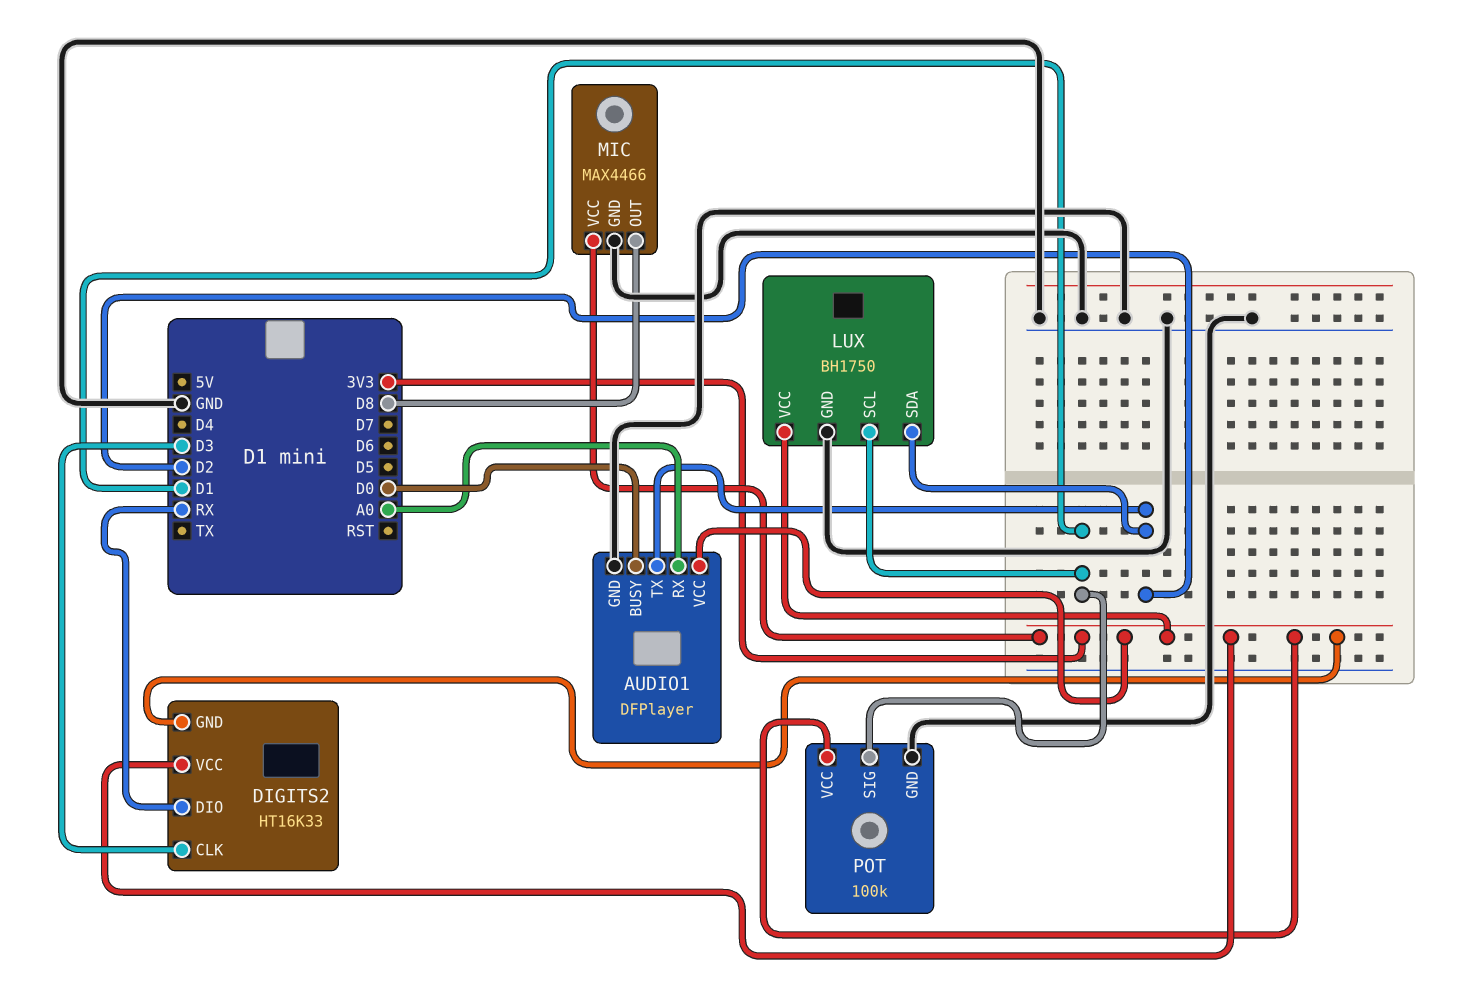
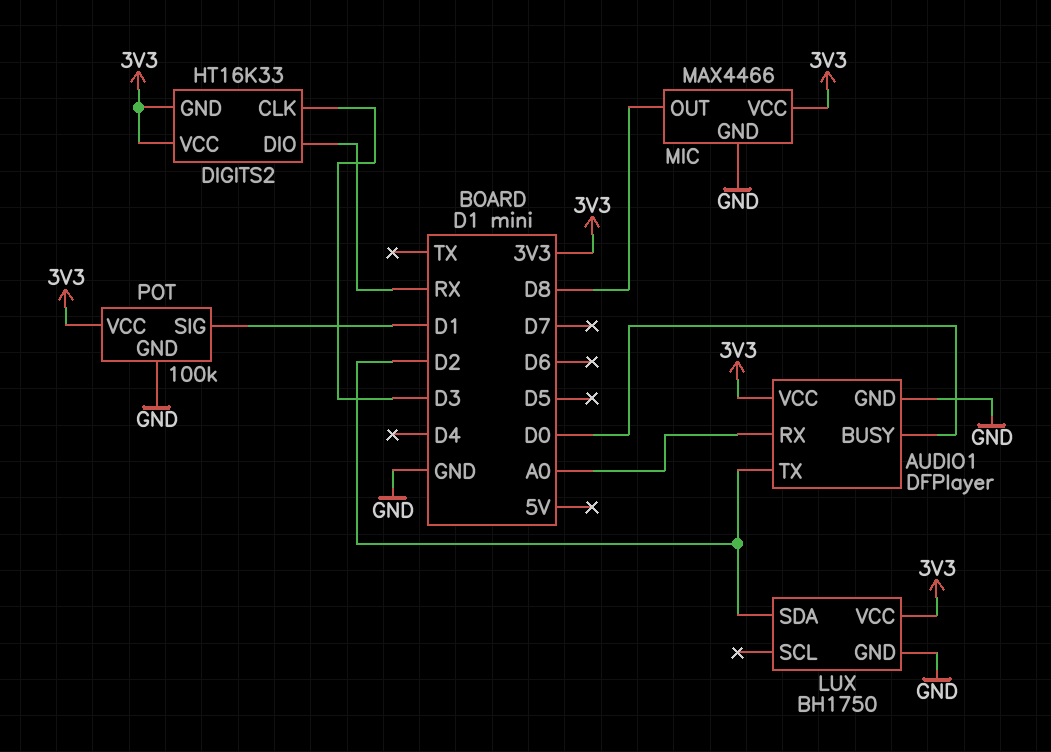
LUX pin SCL: D1 -> none

